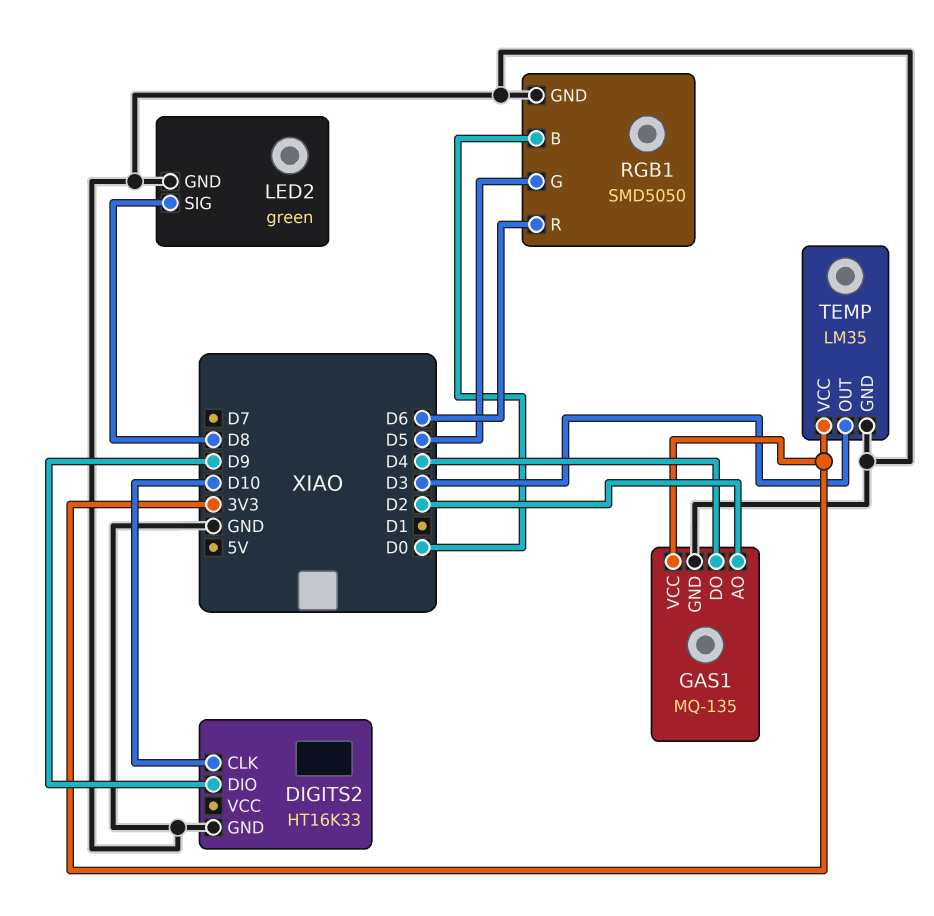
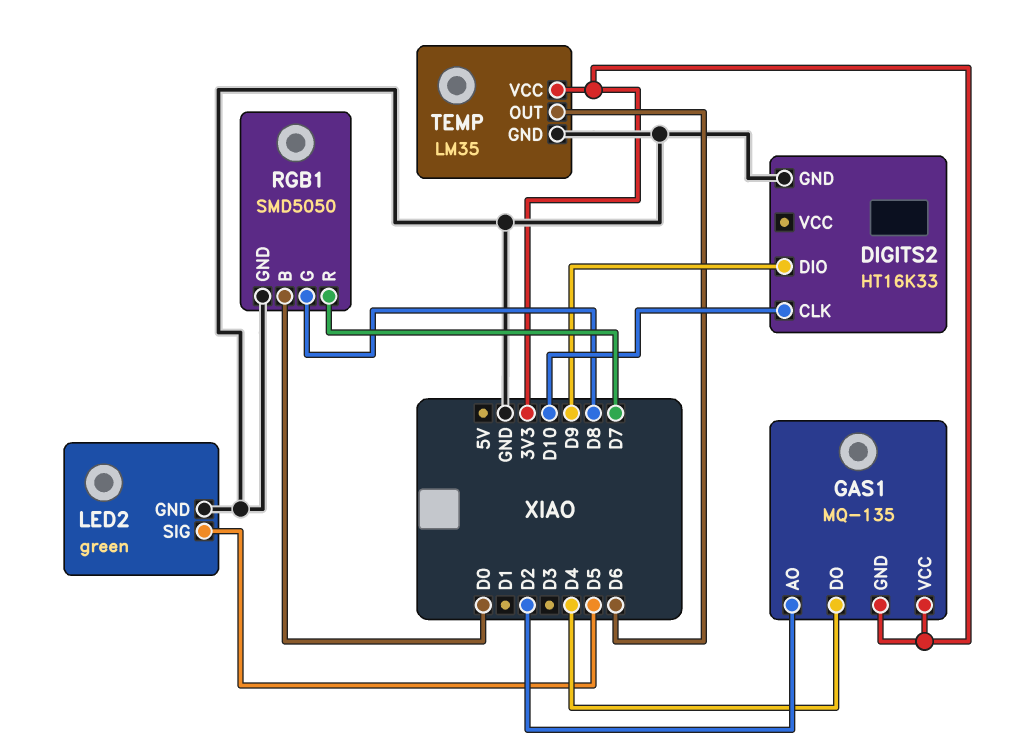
GAS1 pin GND: GND -> 3V3
LED2 pin SIG: D8 -> D5
RGB1 pin G: D5 -> D8
RGB1 pin R: D6 -> D7
TEMP pin OUT: D3 -> D6

